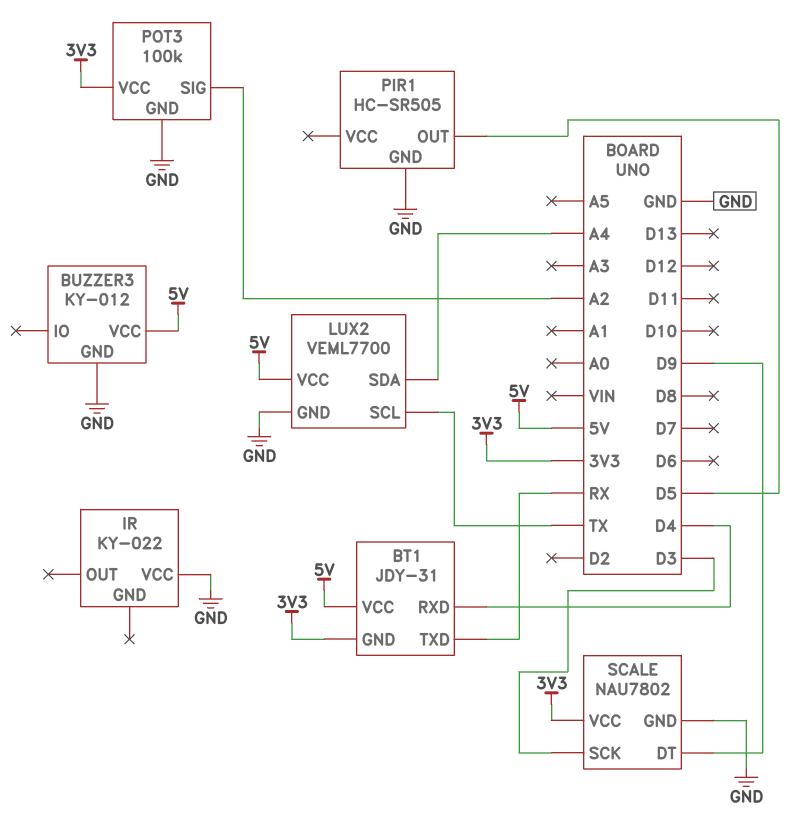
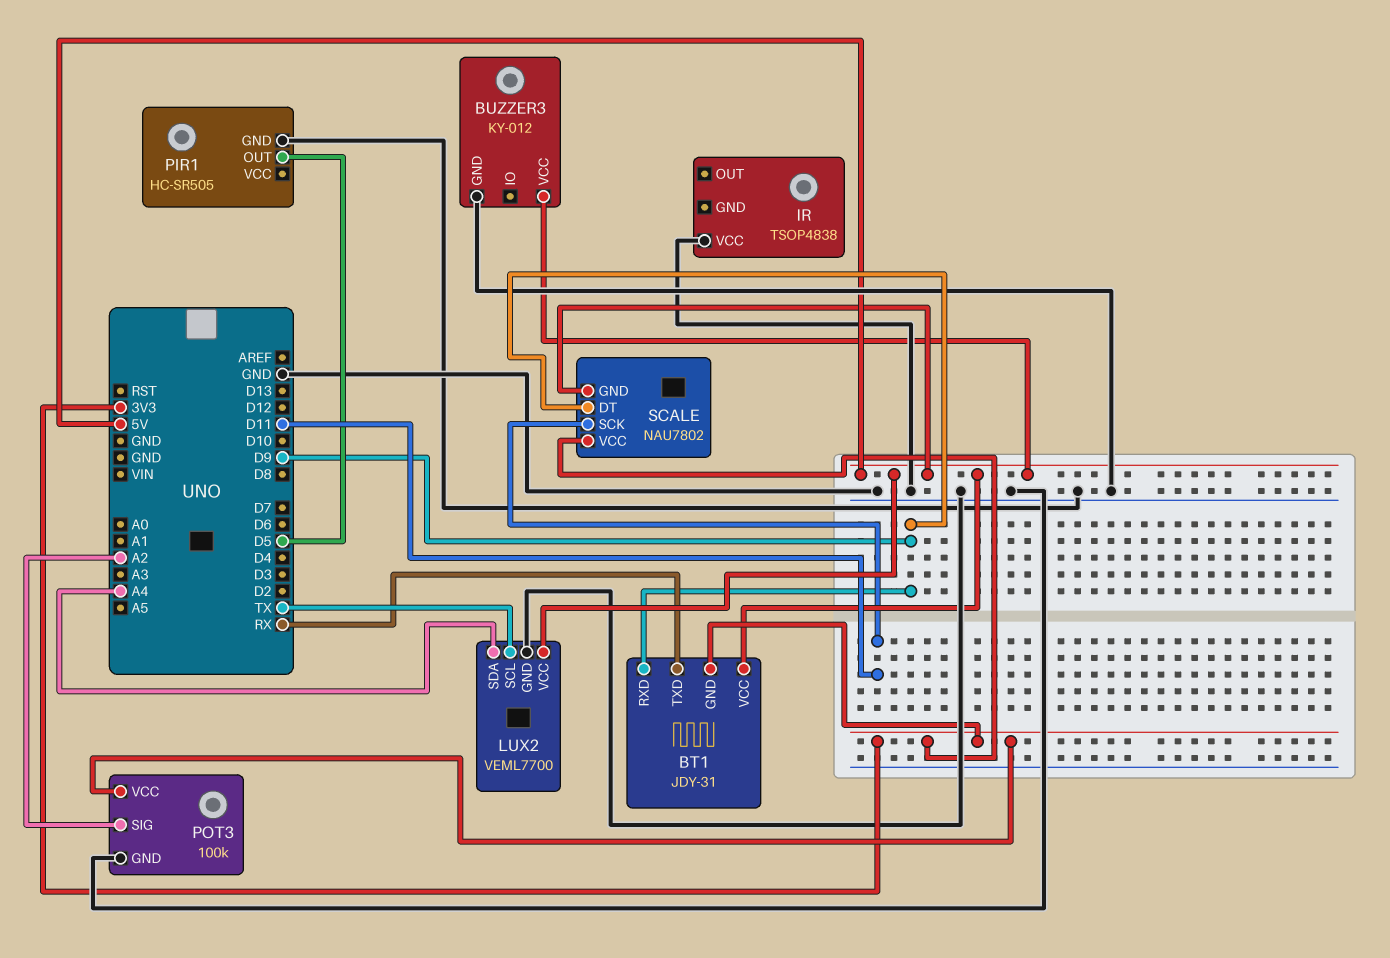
BT1 pin RXD: D4 -> D9
IR: KY-022 -> TSOP4838
SCALE pin GND: GND -> 5V
SCALE pin SCK: D3 -> D11

